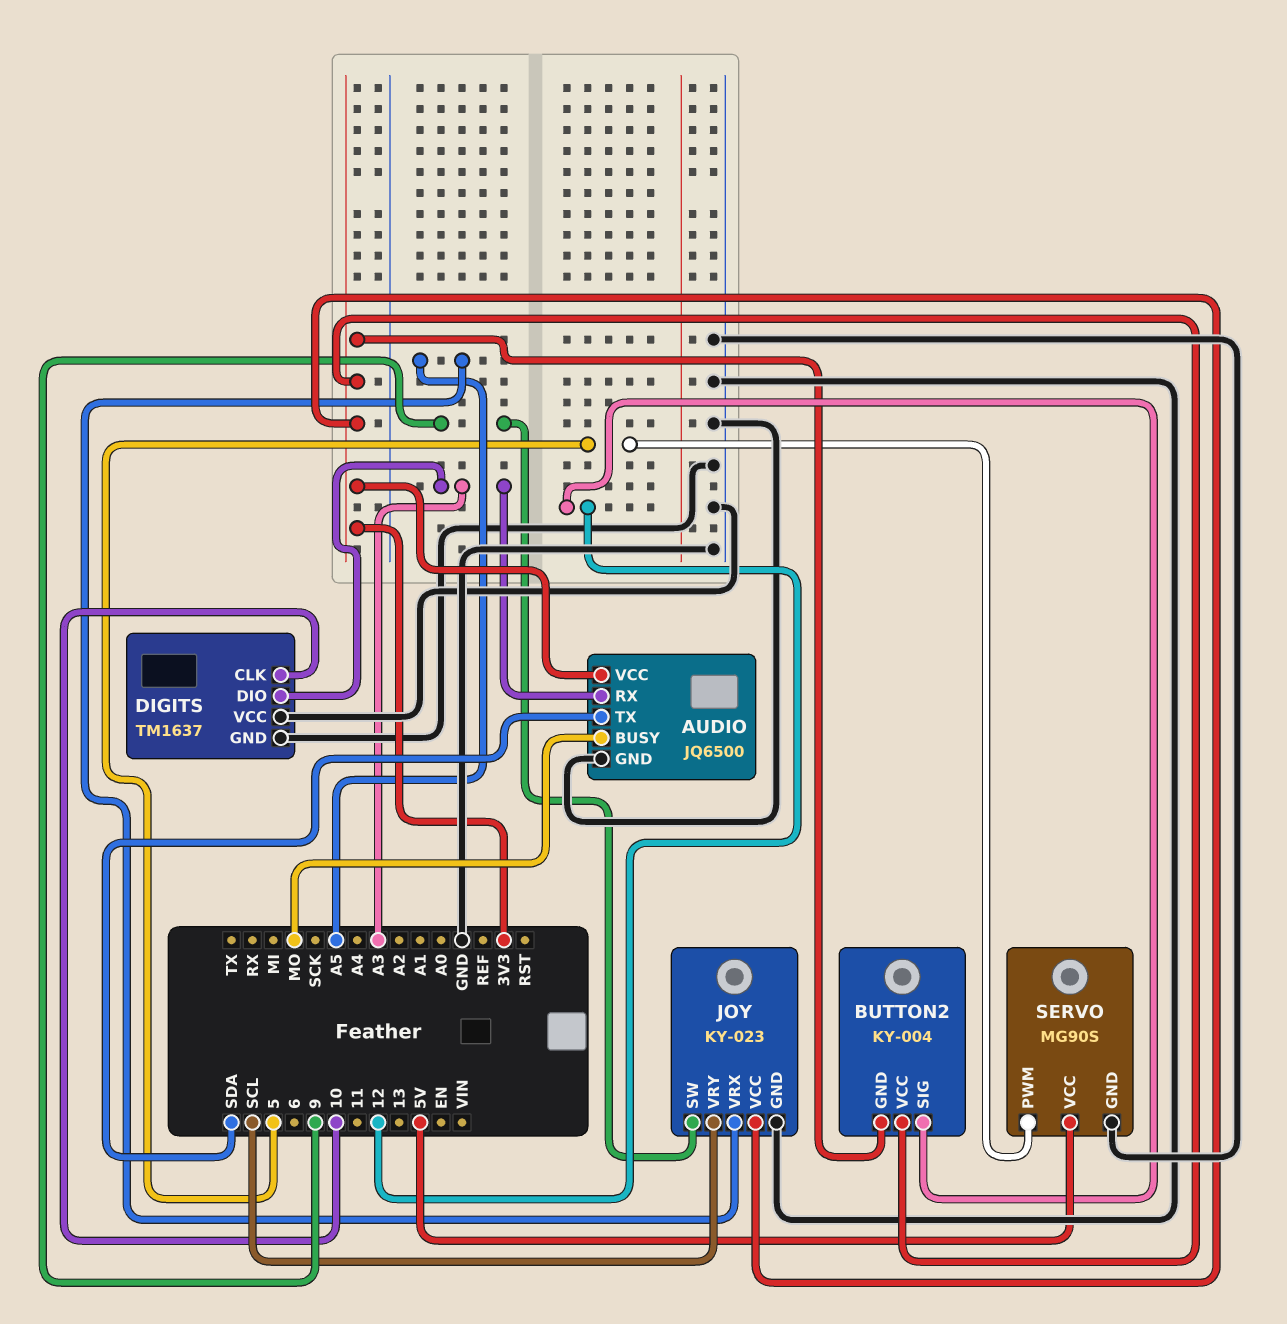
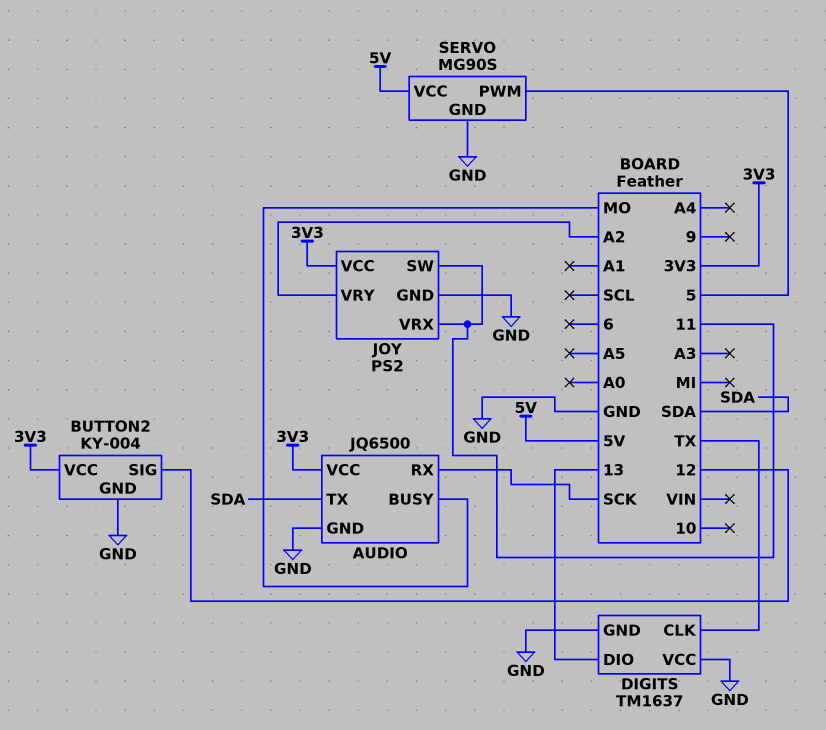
AUDIO pin RX: A3 -> SCK
BUTTON2 pin GND: 3V3 -> GND
DIGITS pin CLK: 10 -> TX
DIGITS pin DIO: A3 -> 13
JOY: KY-023 -> PS2
JOY pin SW: 9 -> 11
JOY pin VRX: A5 -> 11
JOY pin VRY: SCL -> A2

